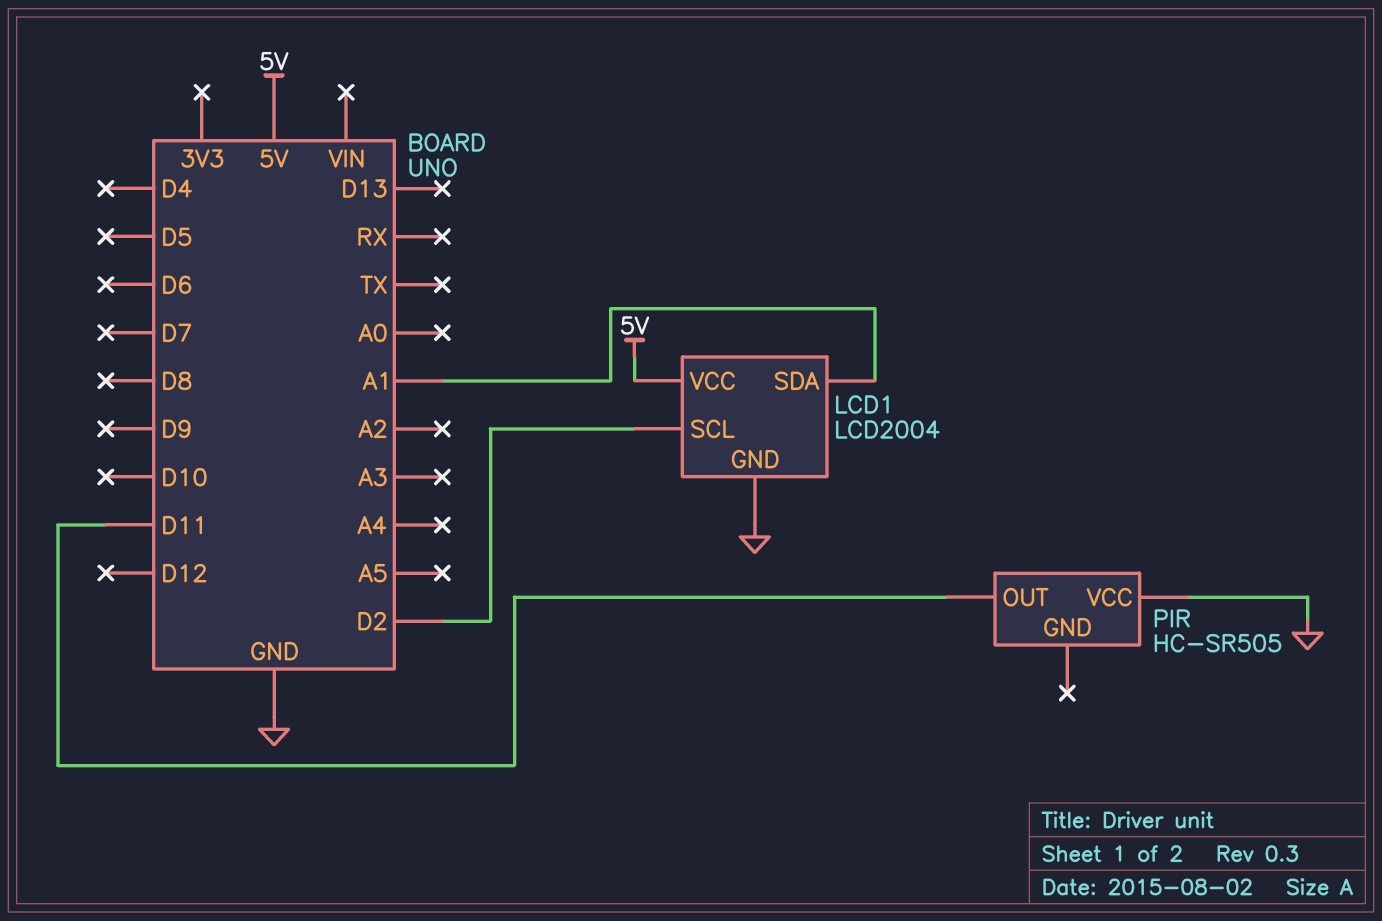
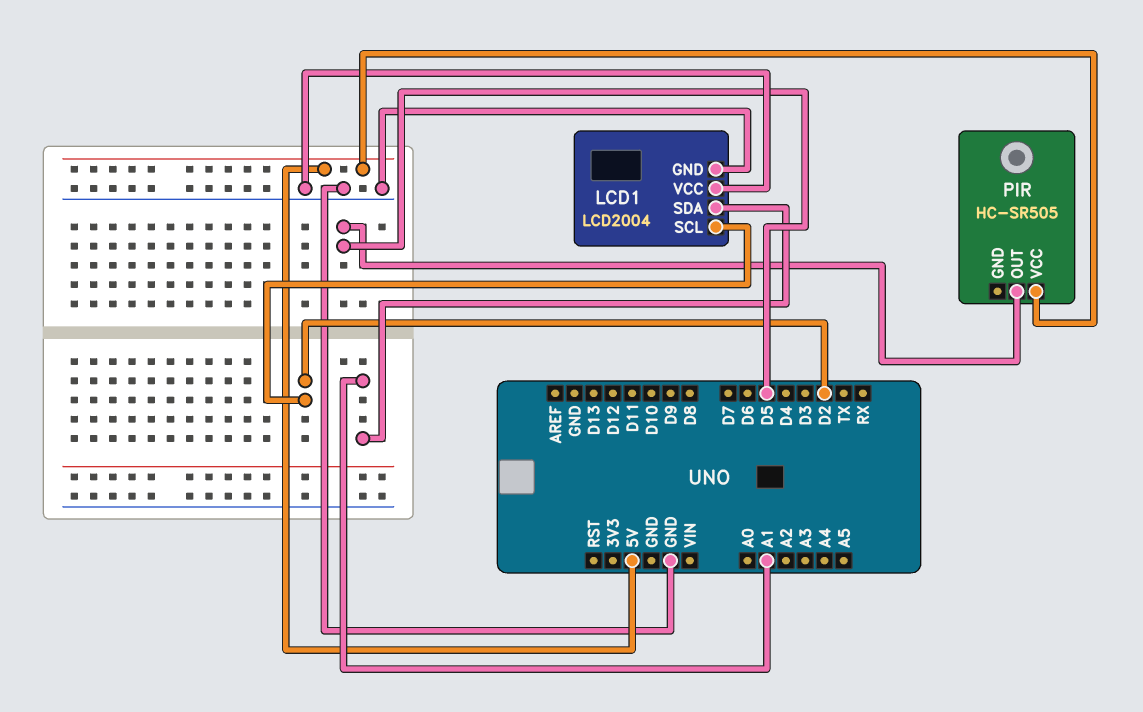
LCD1 pin VCC: 5V -> GND
PIR pin OUT: D11 -> D5
PIR pin VCC: GND -> 5V

